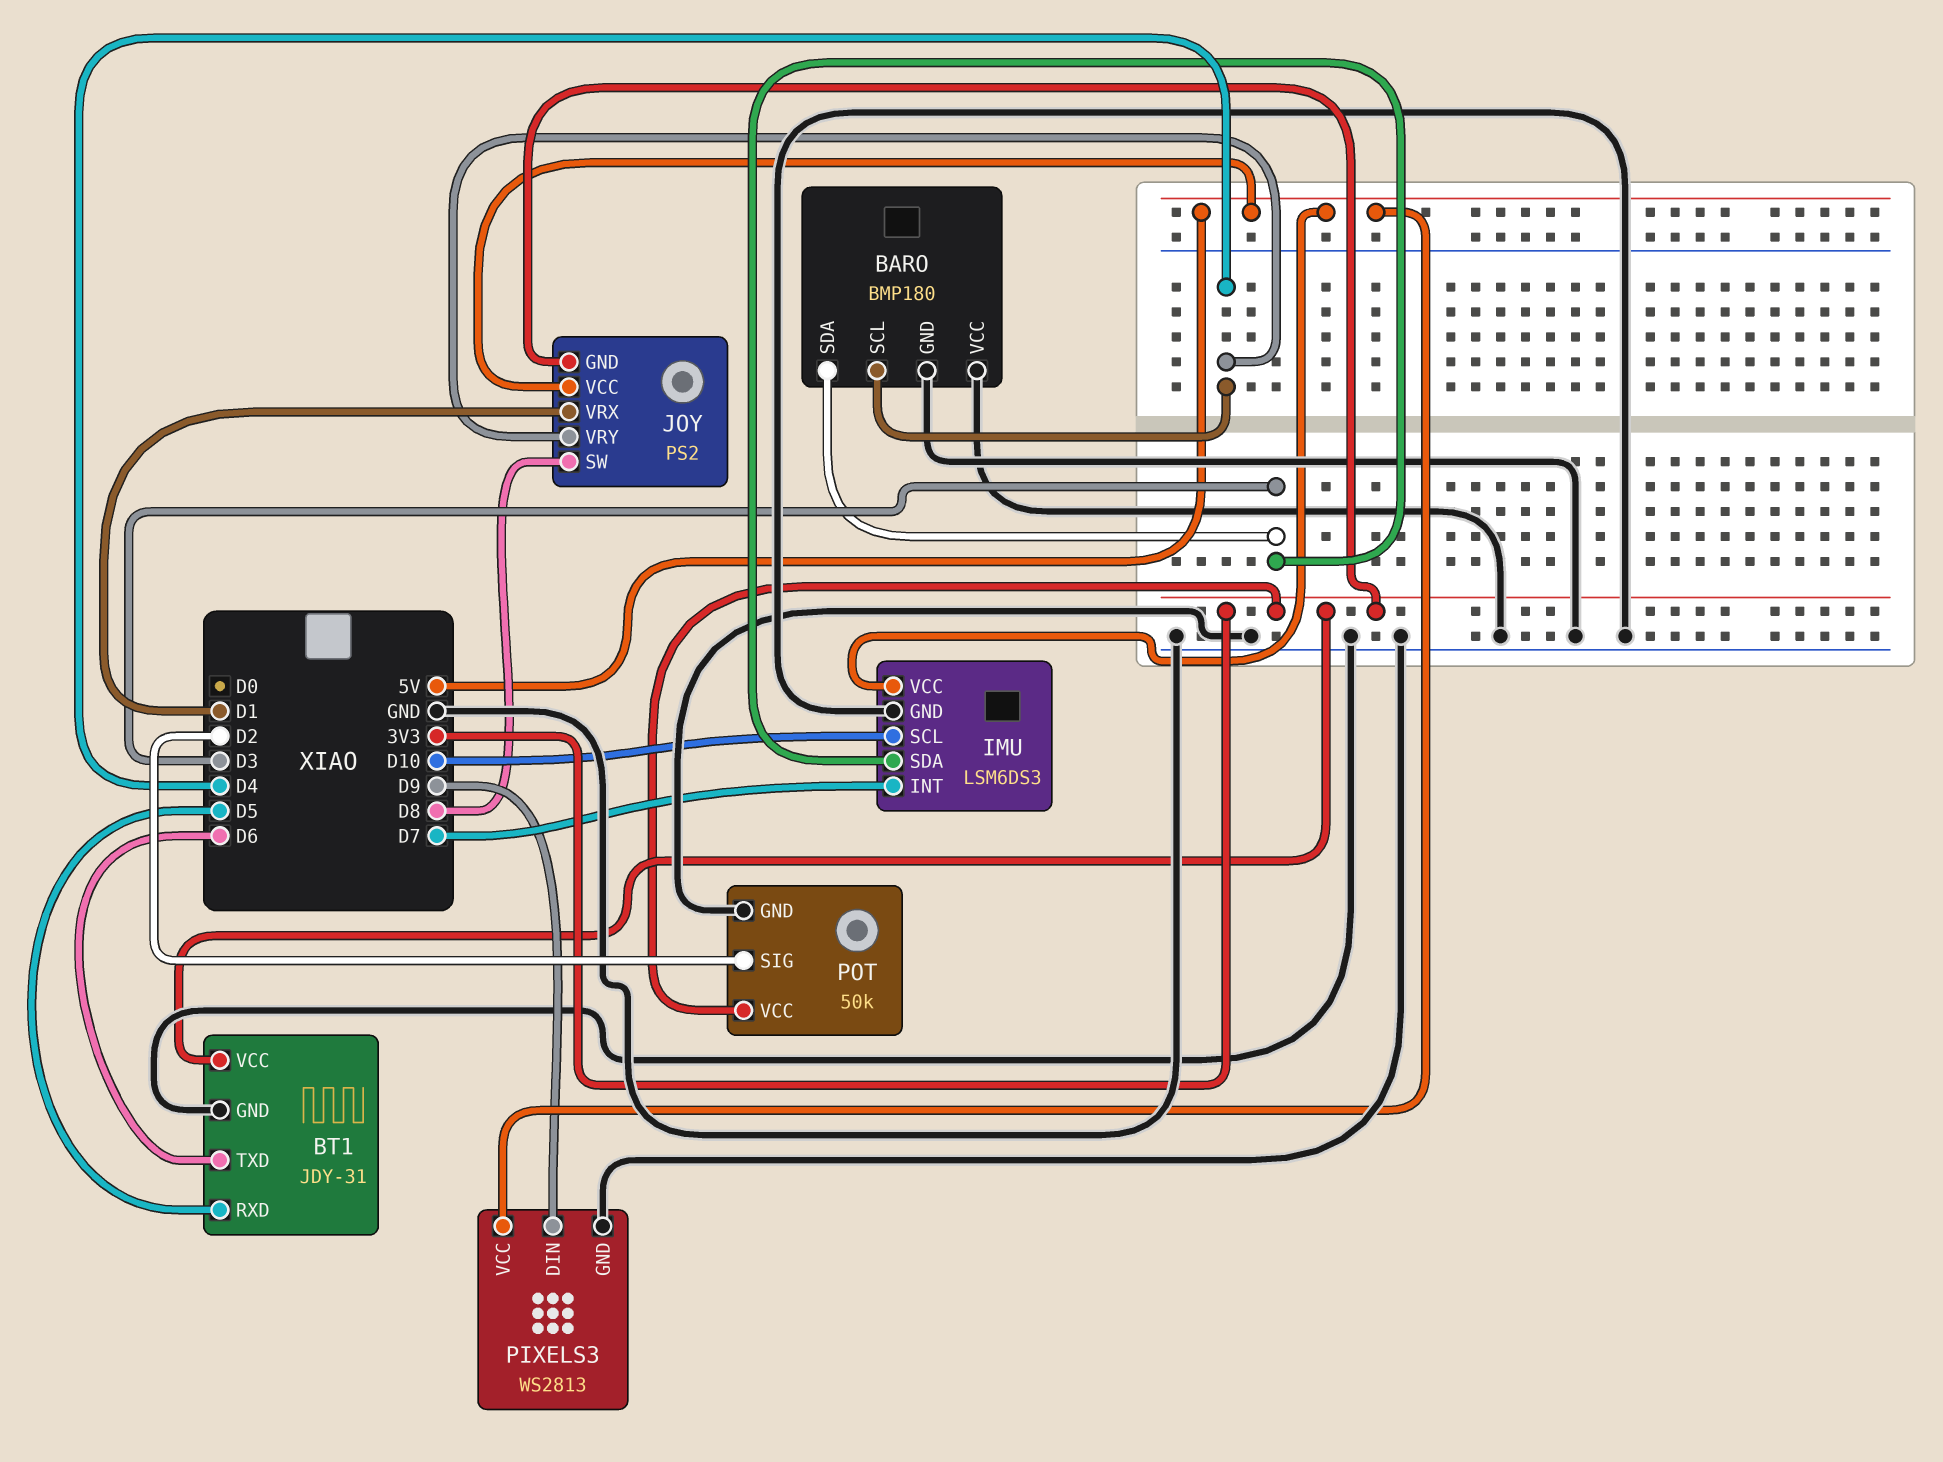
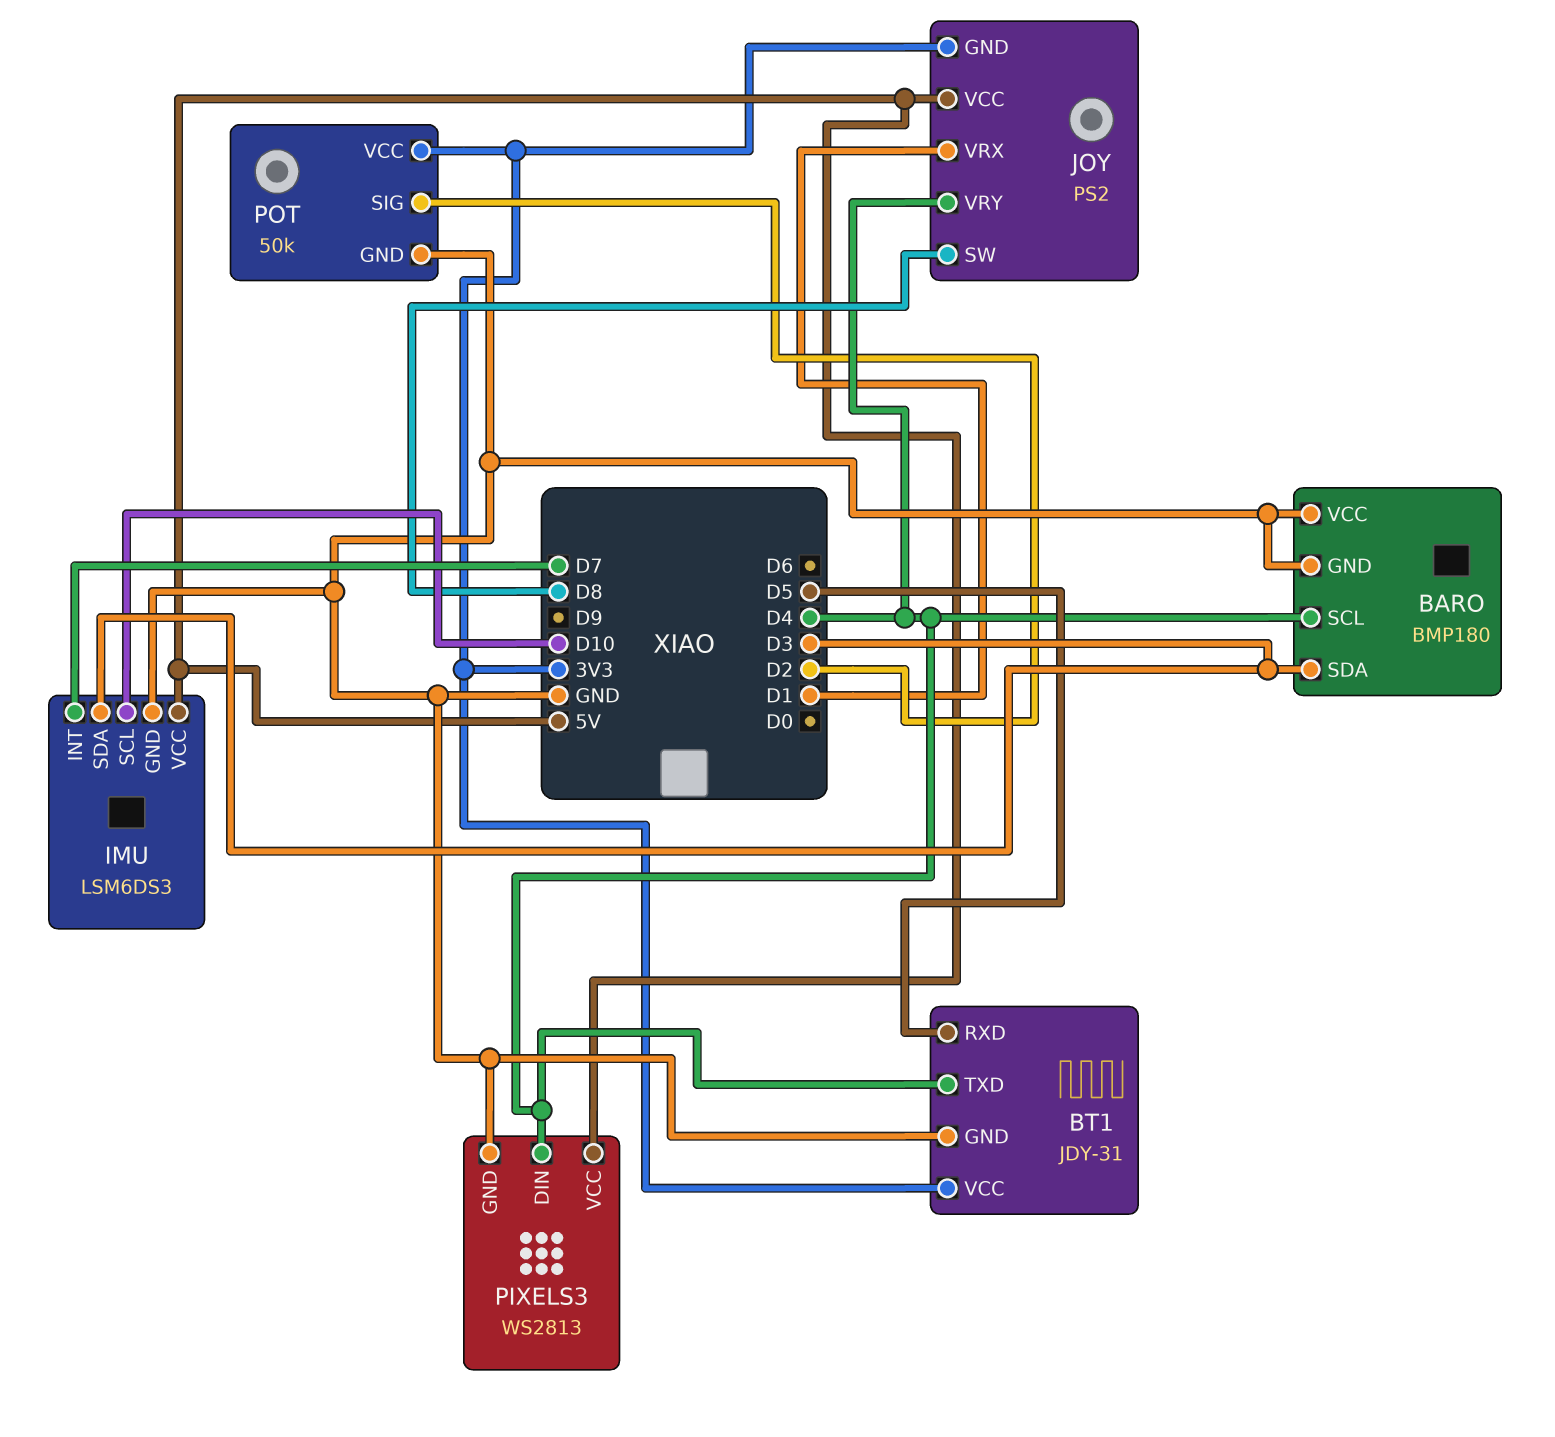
BT1 pin TXD: D6 -> D4
PIXELS3 pin DIN: D9 -> D4

